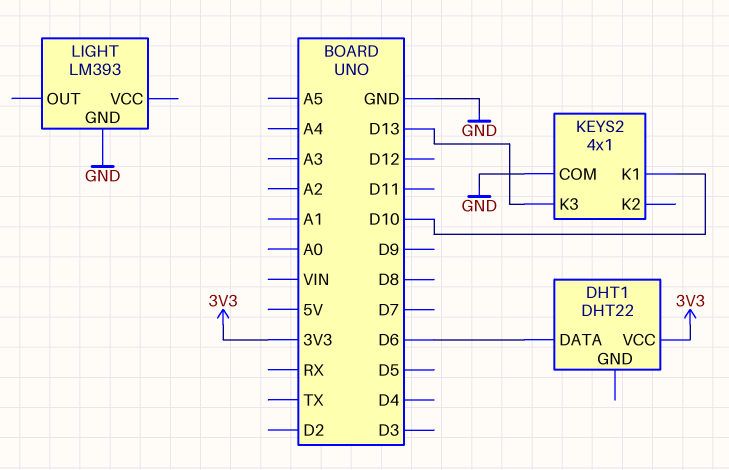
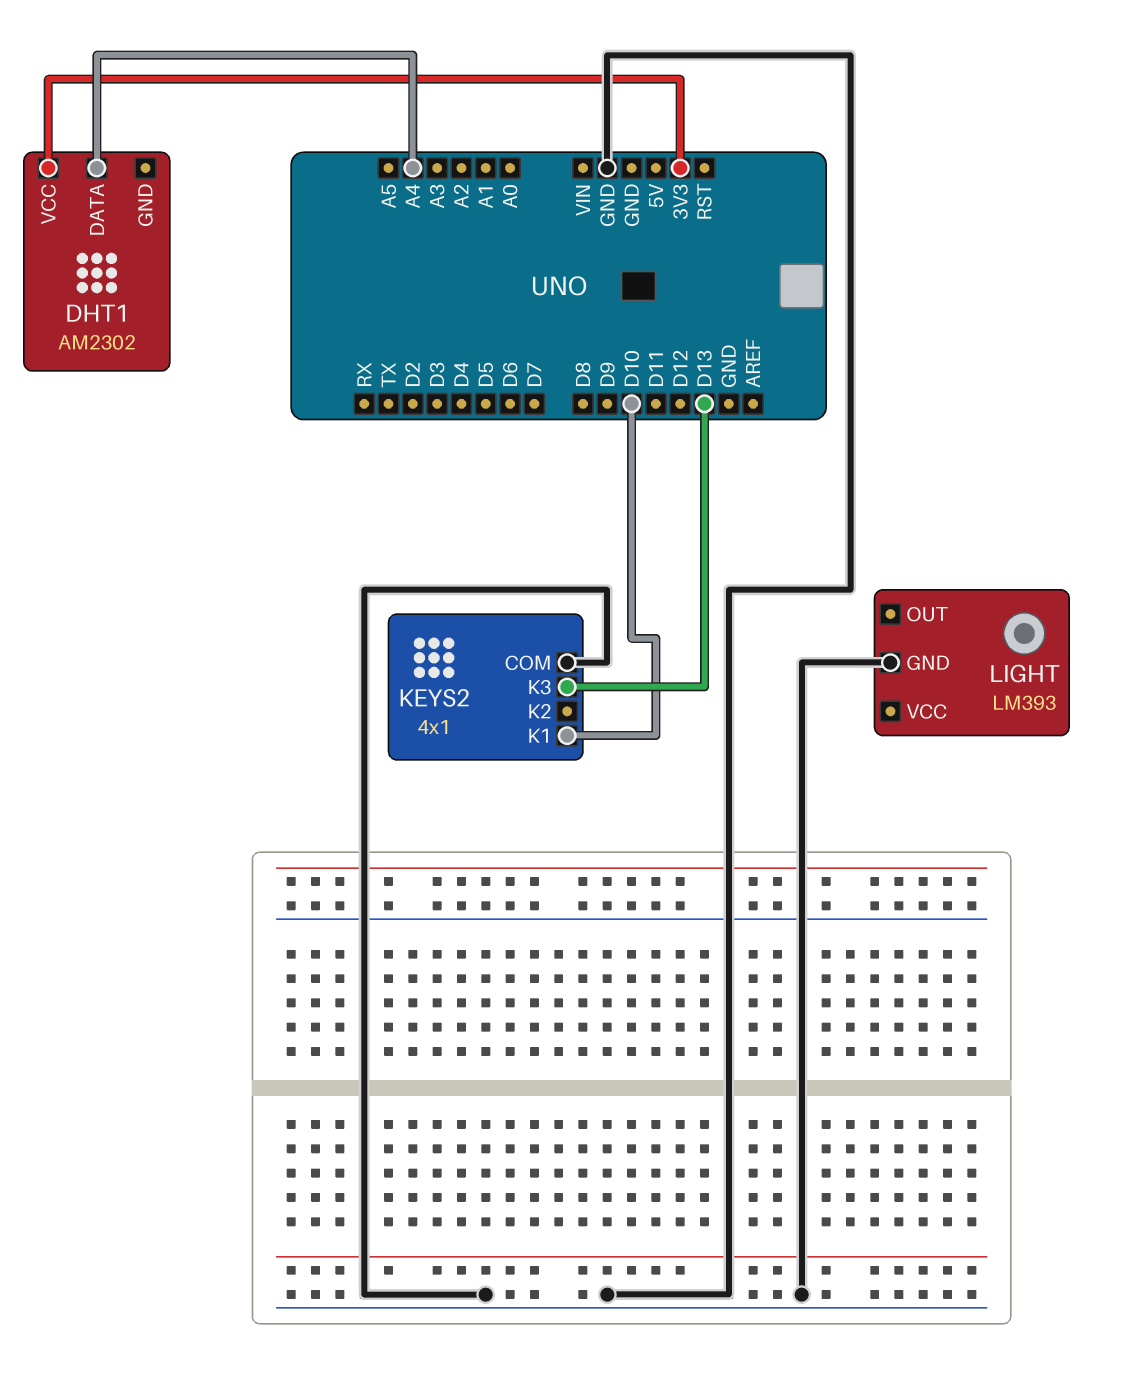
DHT1: DHT22 -> AM2302
DHT1 pin DATA: D6 -> A4

